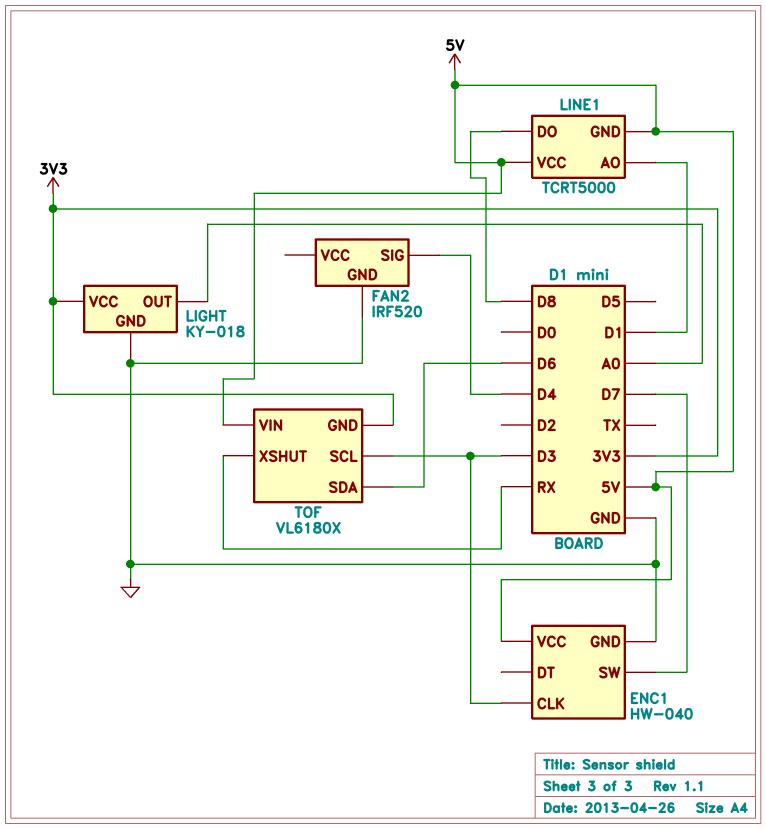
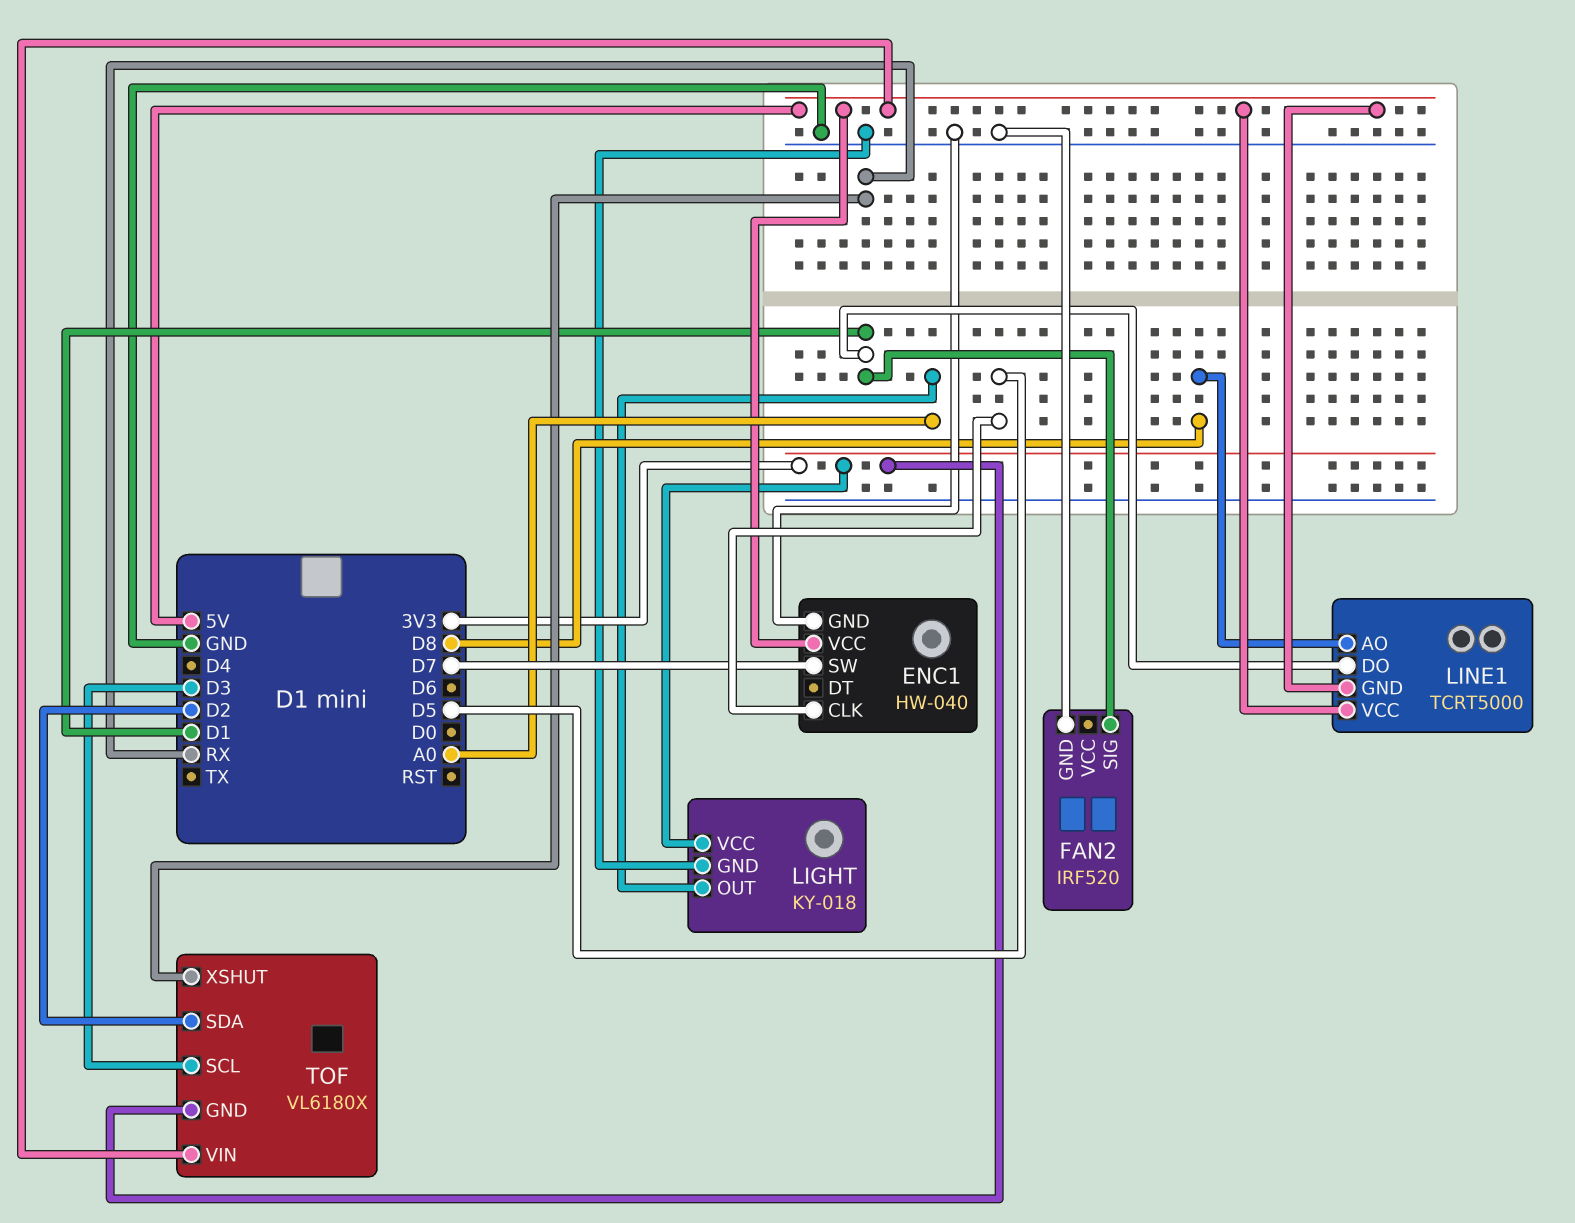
ENC1 pin CLK: D3 -> D5
FAN2 pin SIG: D4 -> D1
LINE1 pin AO: D1 -> D8
LINE1 pin DO: D8 -> D1
TOF pin SDA: D6 -> D2

